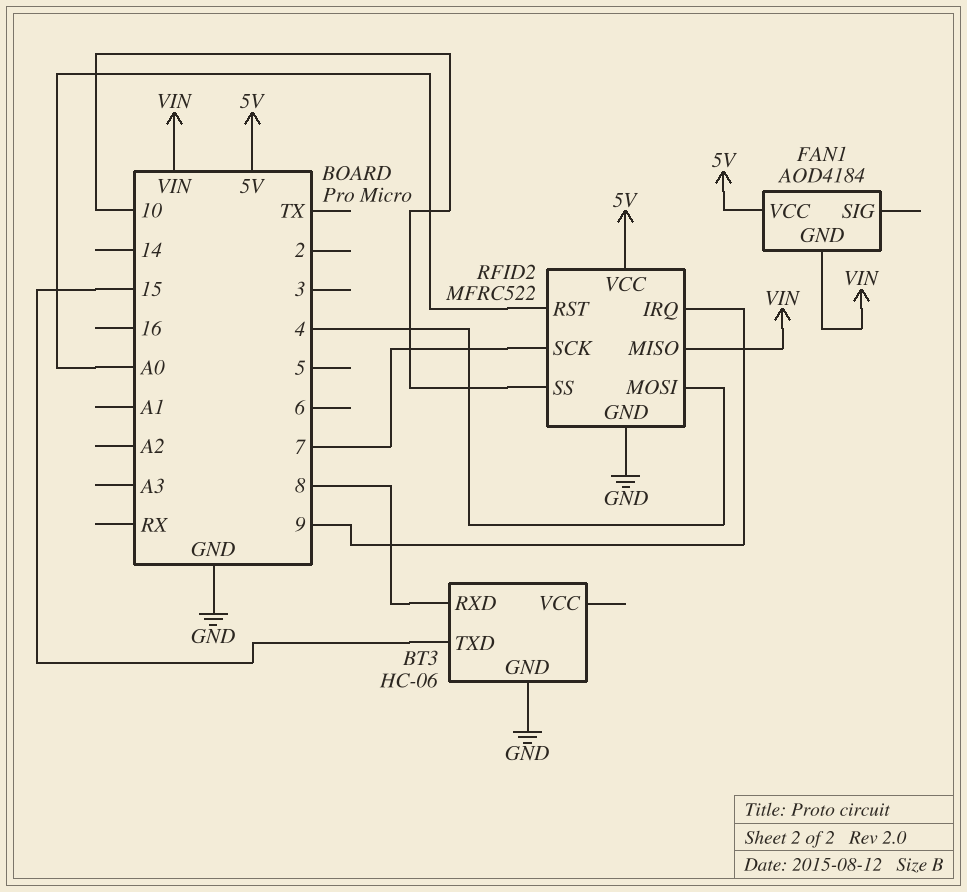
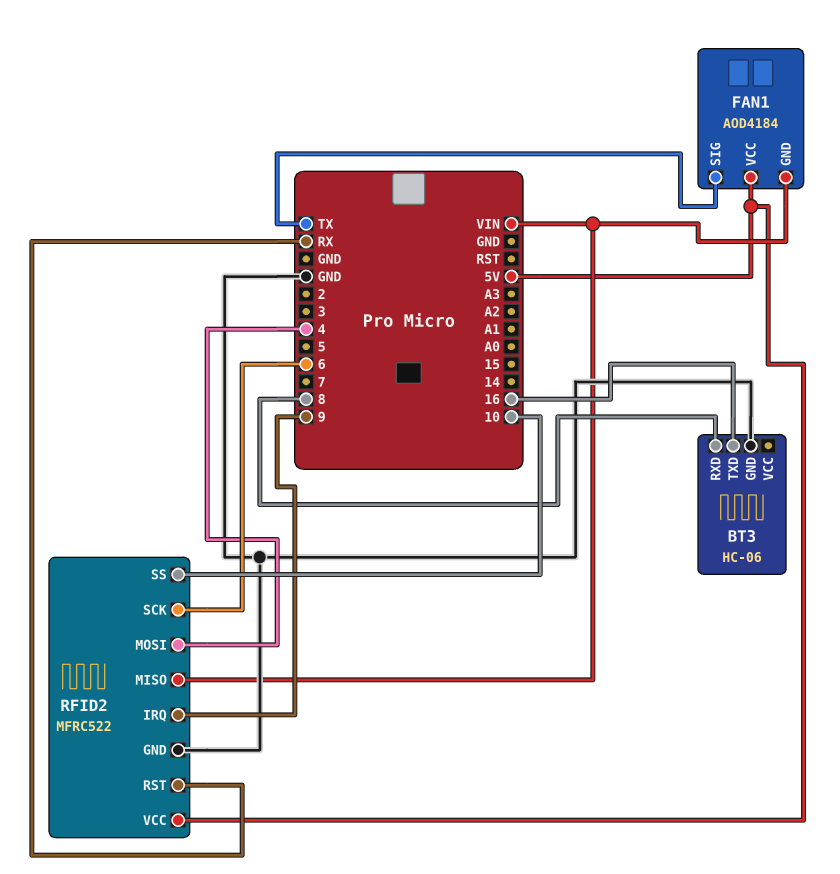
BT3 pin TXD: 15 -> 16
FAN1 pin SIG: none -> TX
RFID2 pin RST: A0 -> RX
RFID2 pin SCK: 7 -> 6

